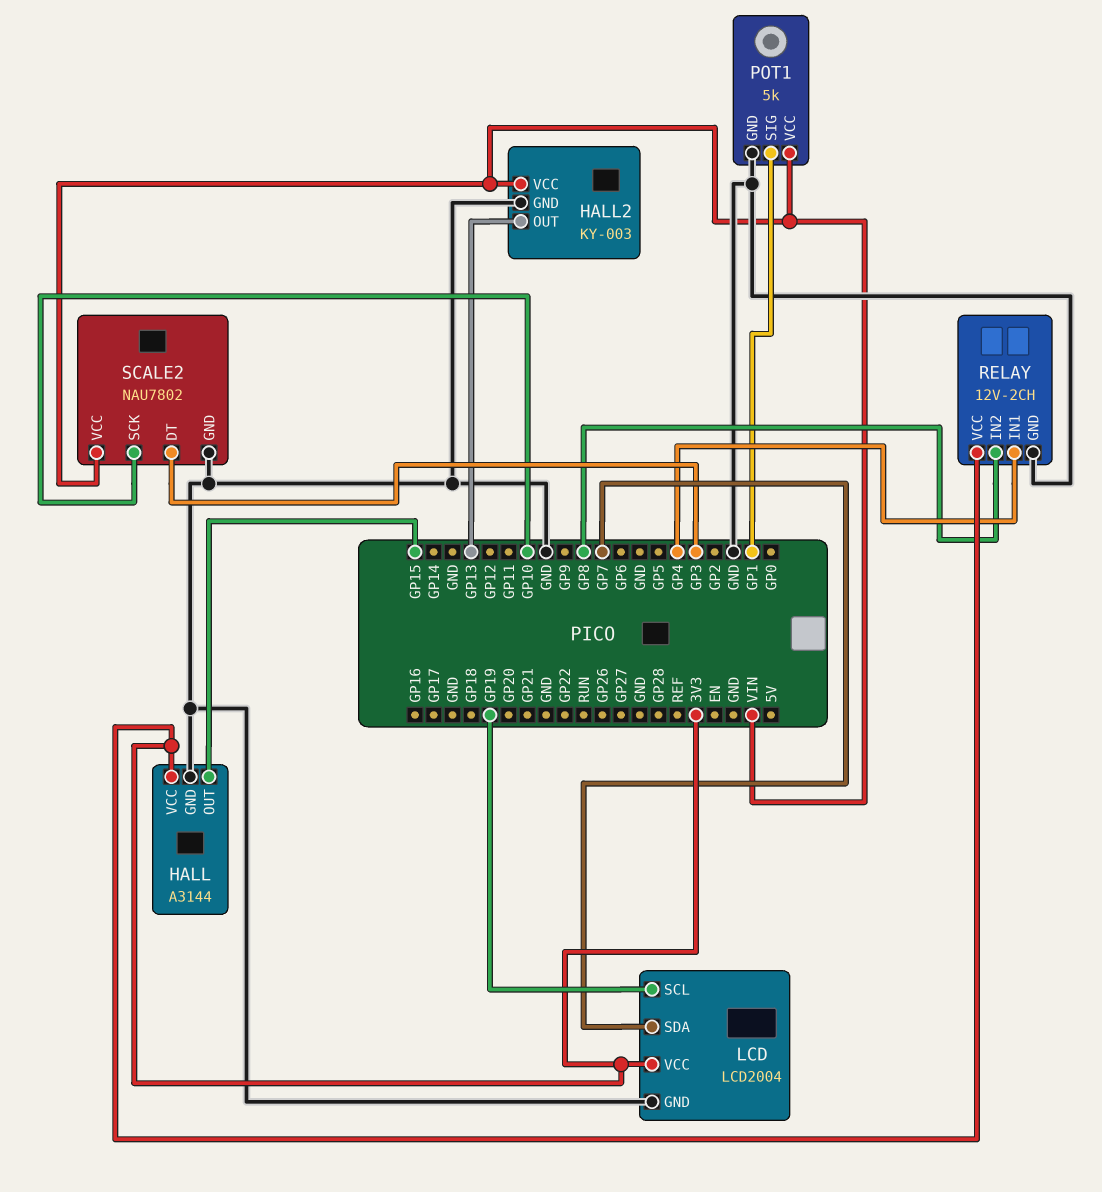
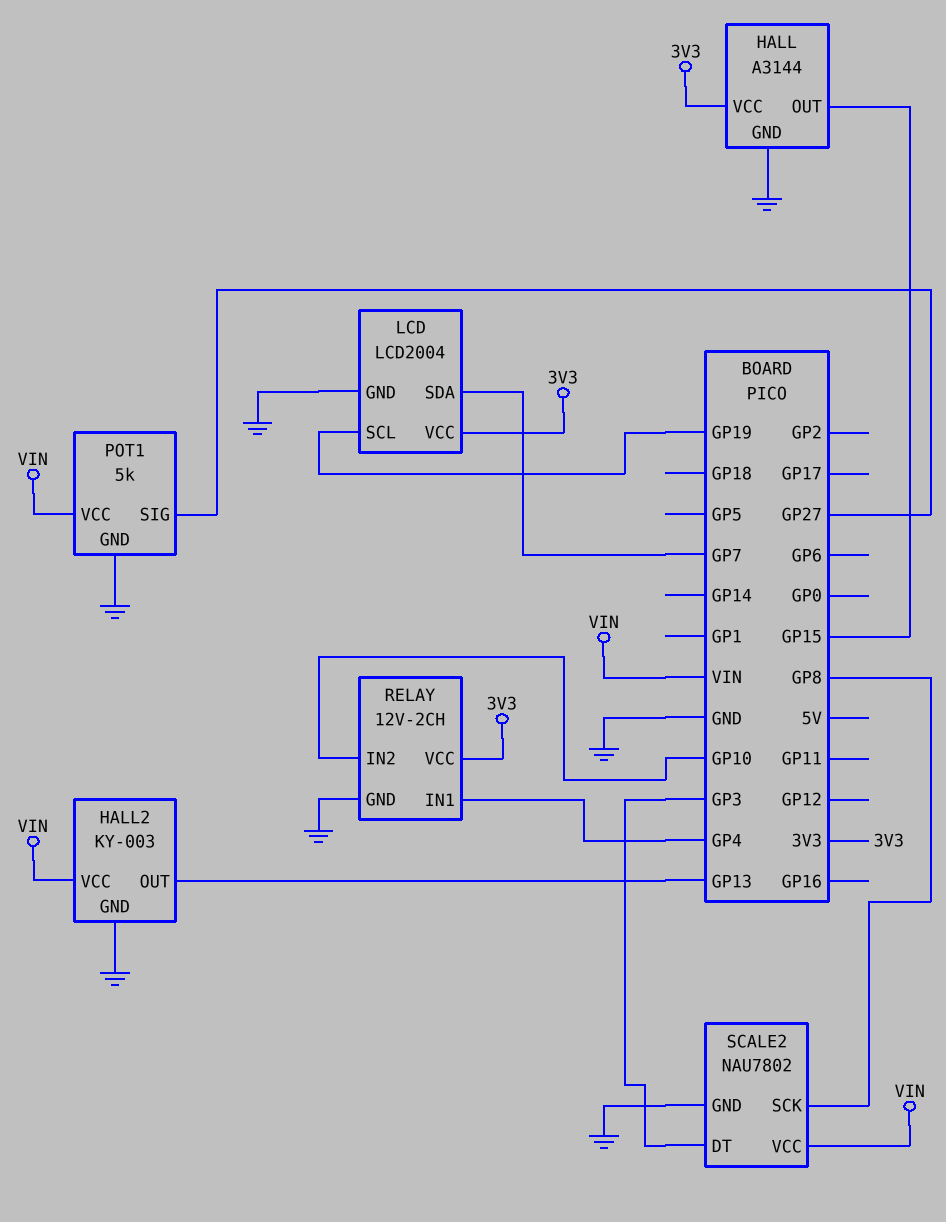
POT1 pin SIG: GP1 -> GP27
RELAY pin IN2: GP8 -> GP10
SCALE2 pin SCK: GP10 -> GP8

